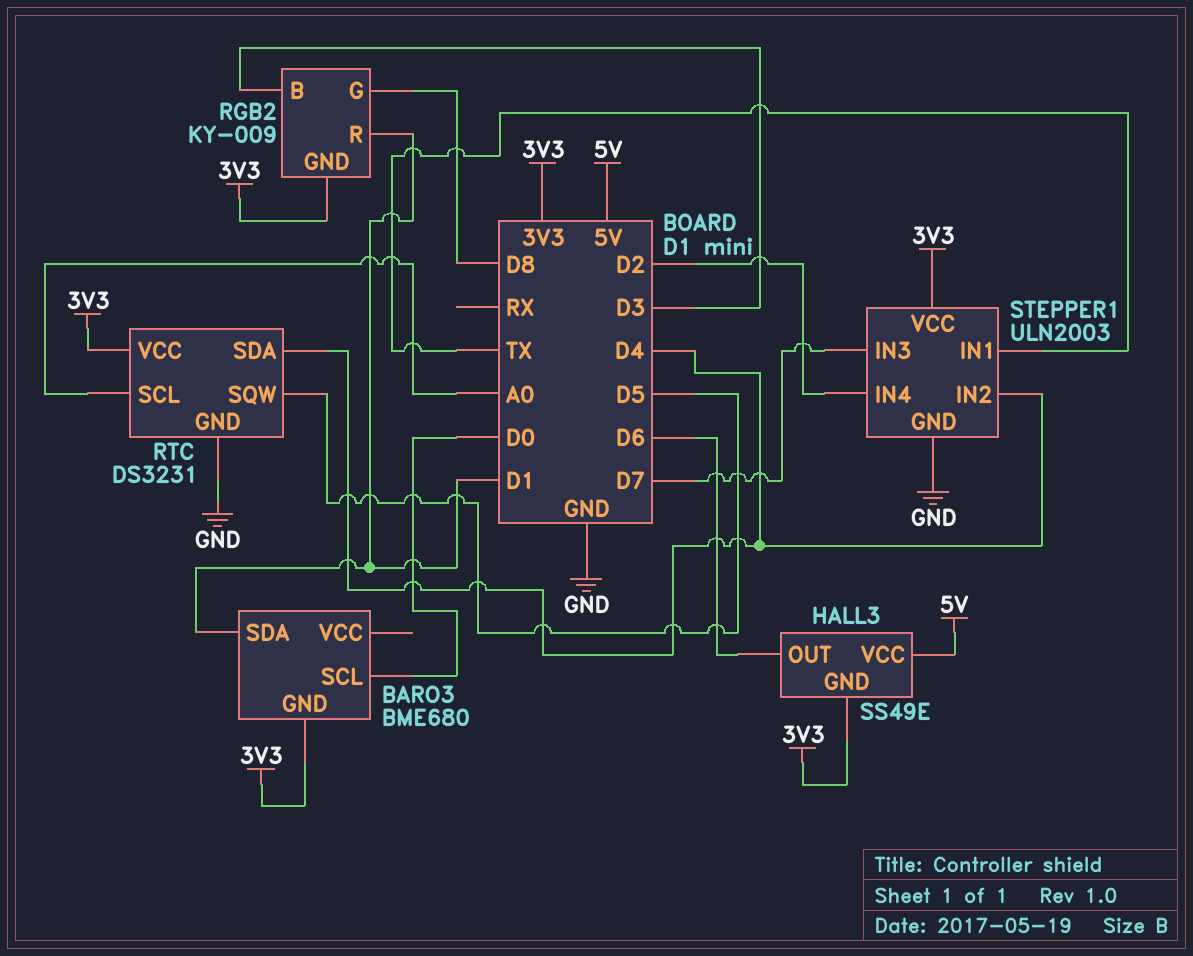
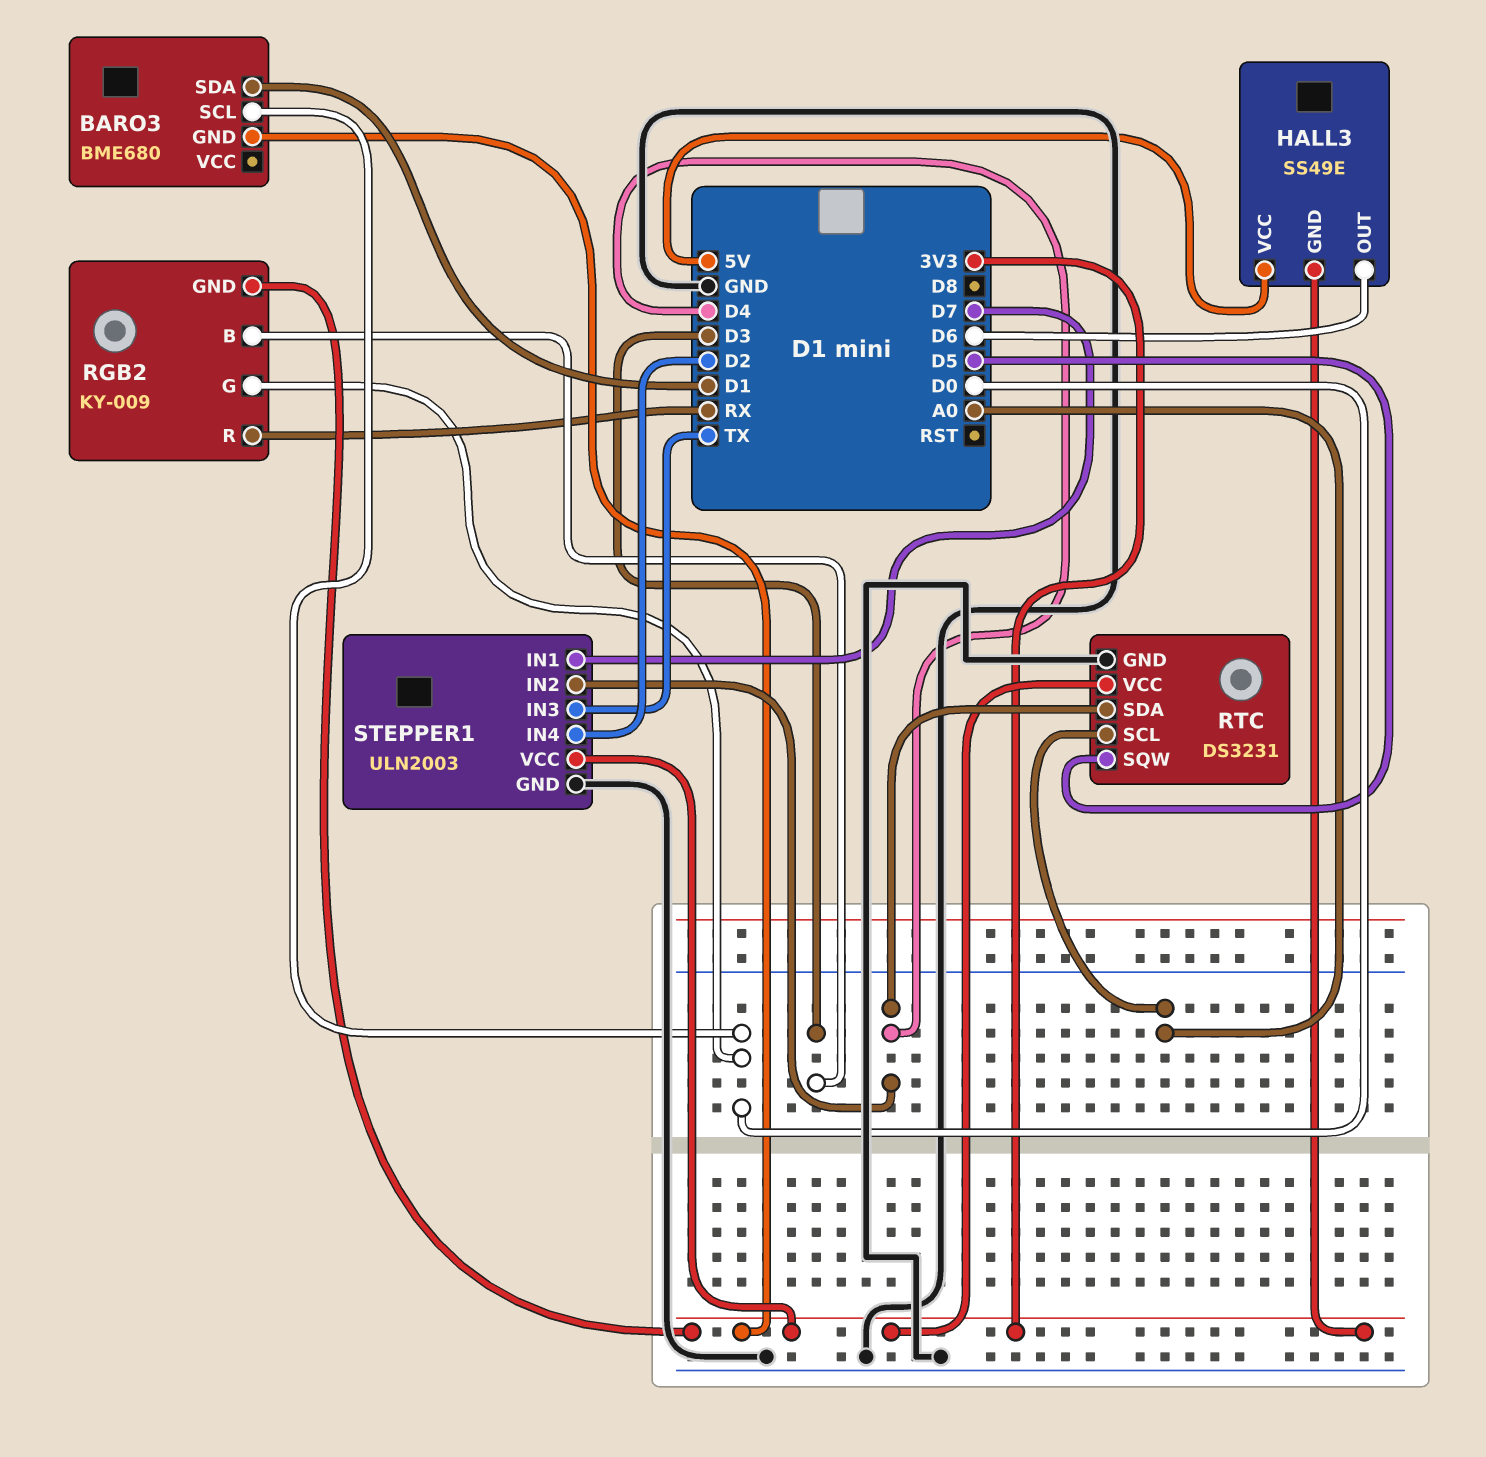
RGB2 pin G: D8 -> D0
RGB2 pin R: D1 -> RX
STEPPER1 pin IN1: TX -> D7
STEPPER1 pin IN3: D7 -> TX

